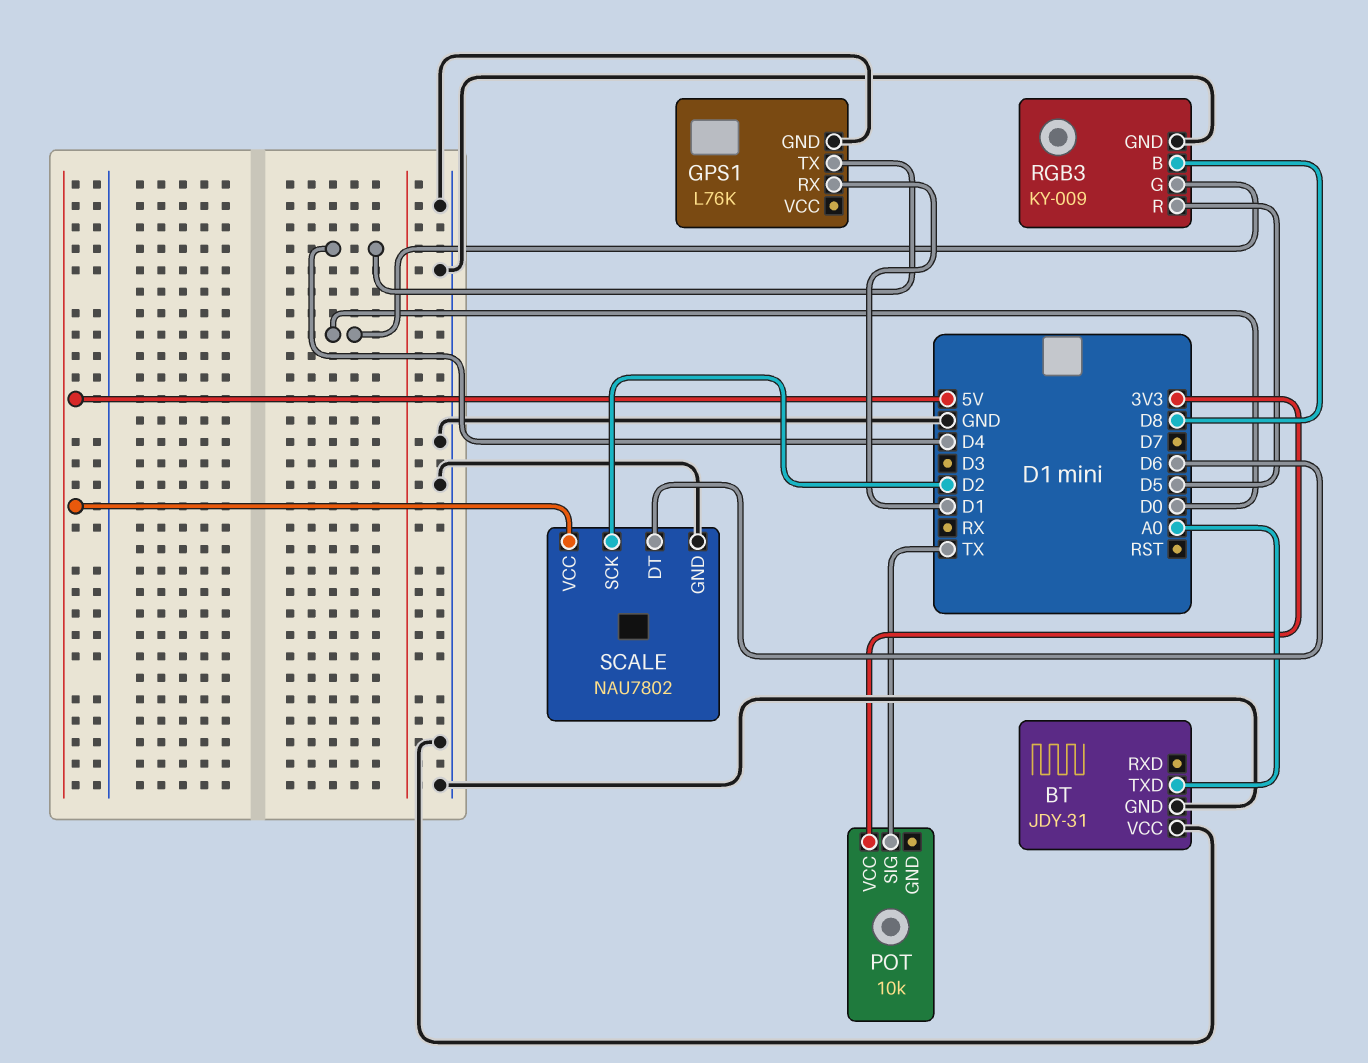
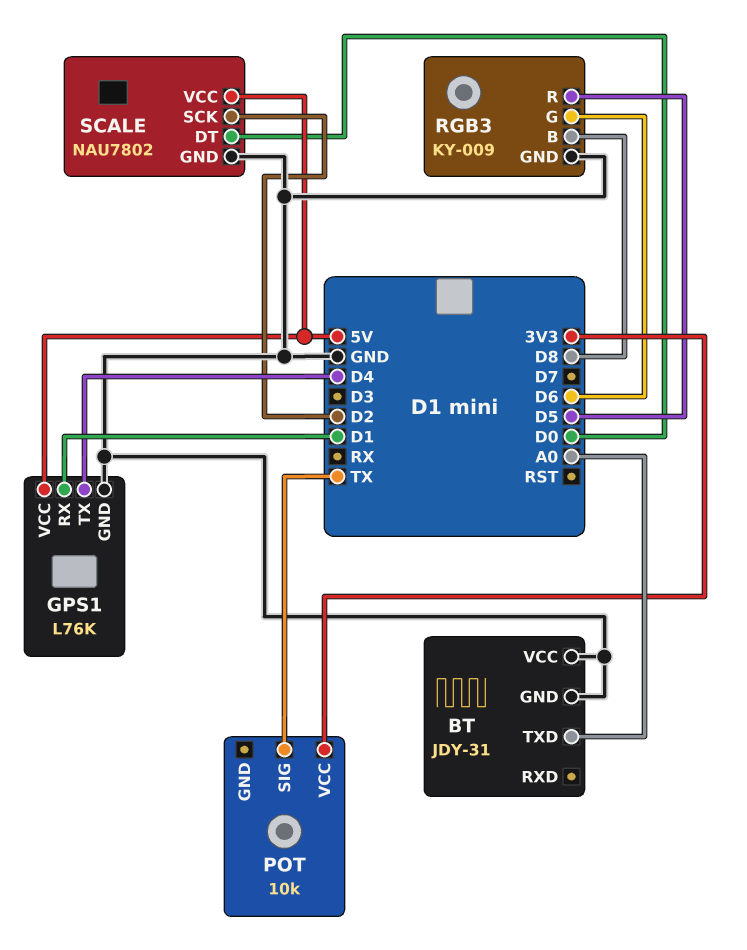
GPS1 pin VCC: none -> 5V
RGB3 pin G: D0 -> D6
SCALE pin DT: D6 -> D0

